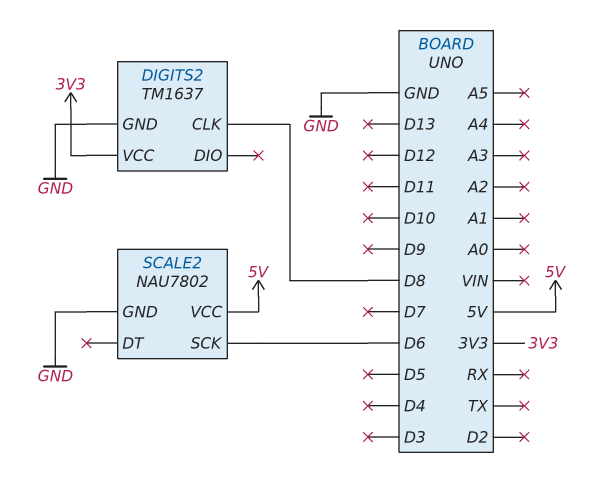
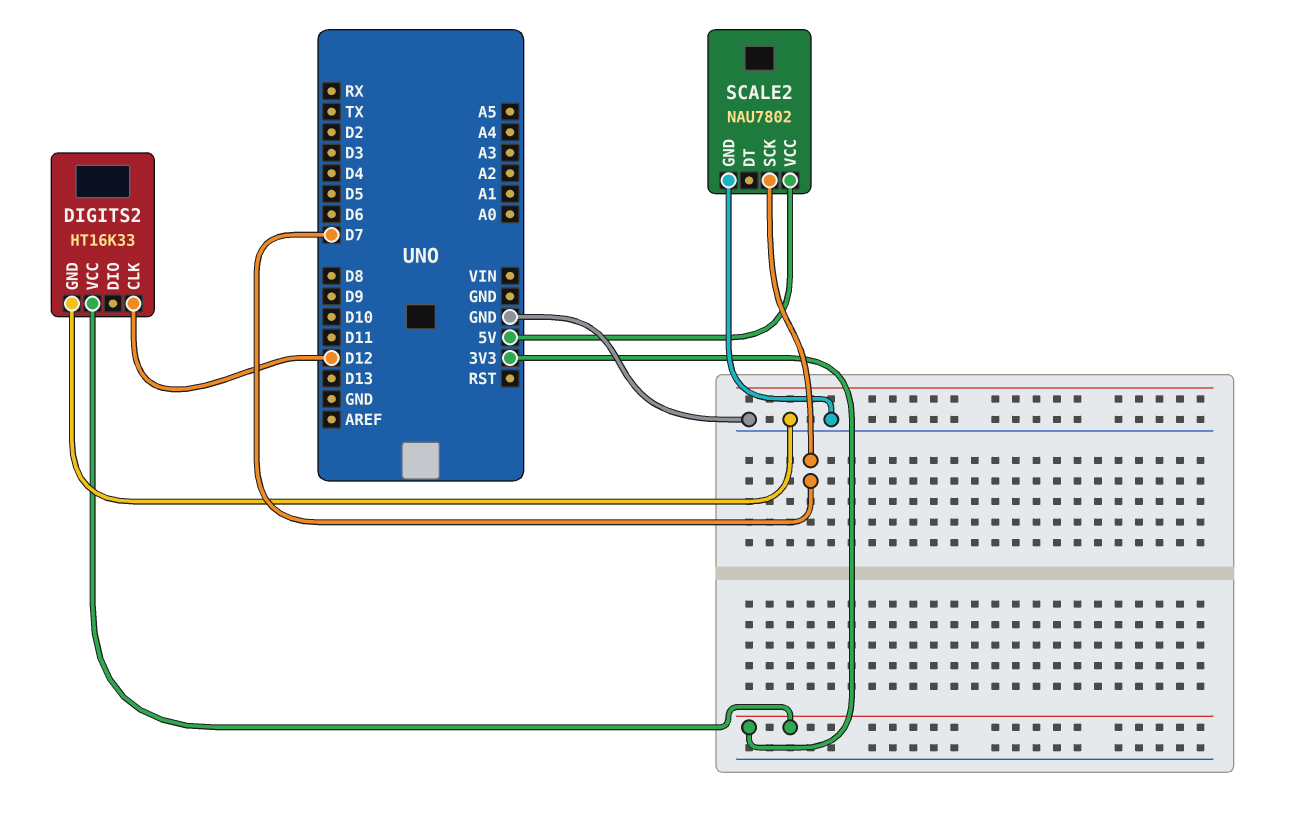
DIGITS2: TM1637 -> HT16K33
DIGITS2 pin CLK: D8 -> D12
SCALE2 pin SCK: D6 -> D7

